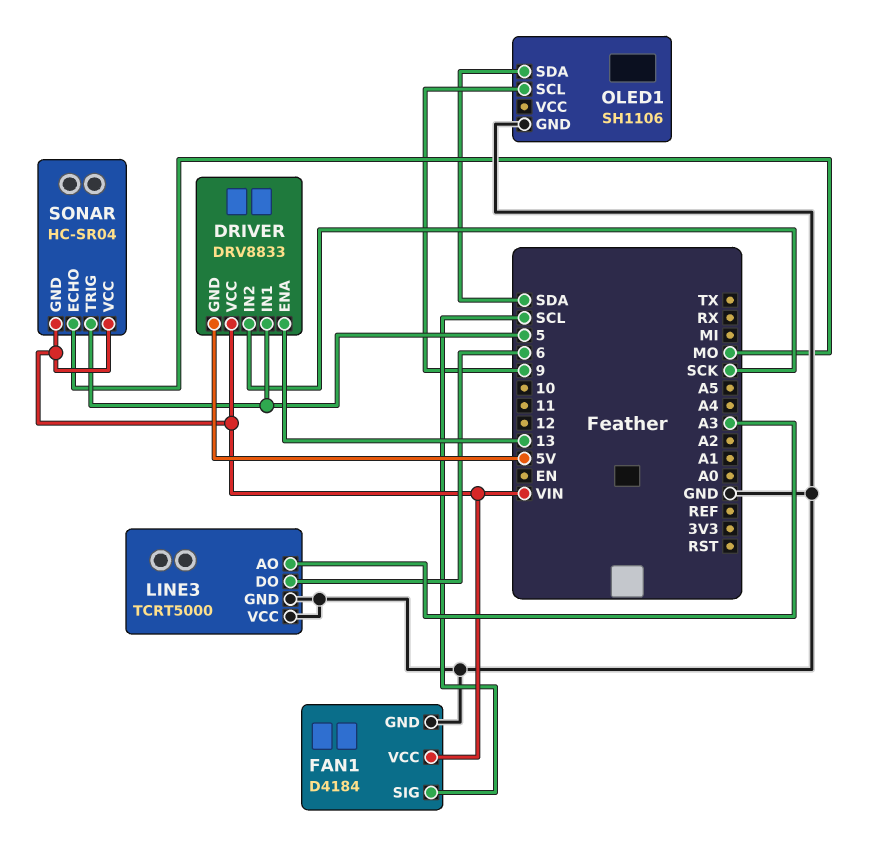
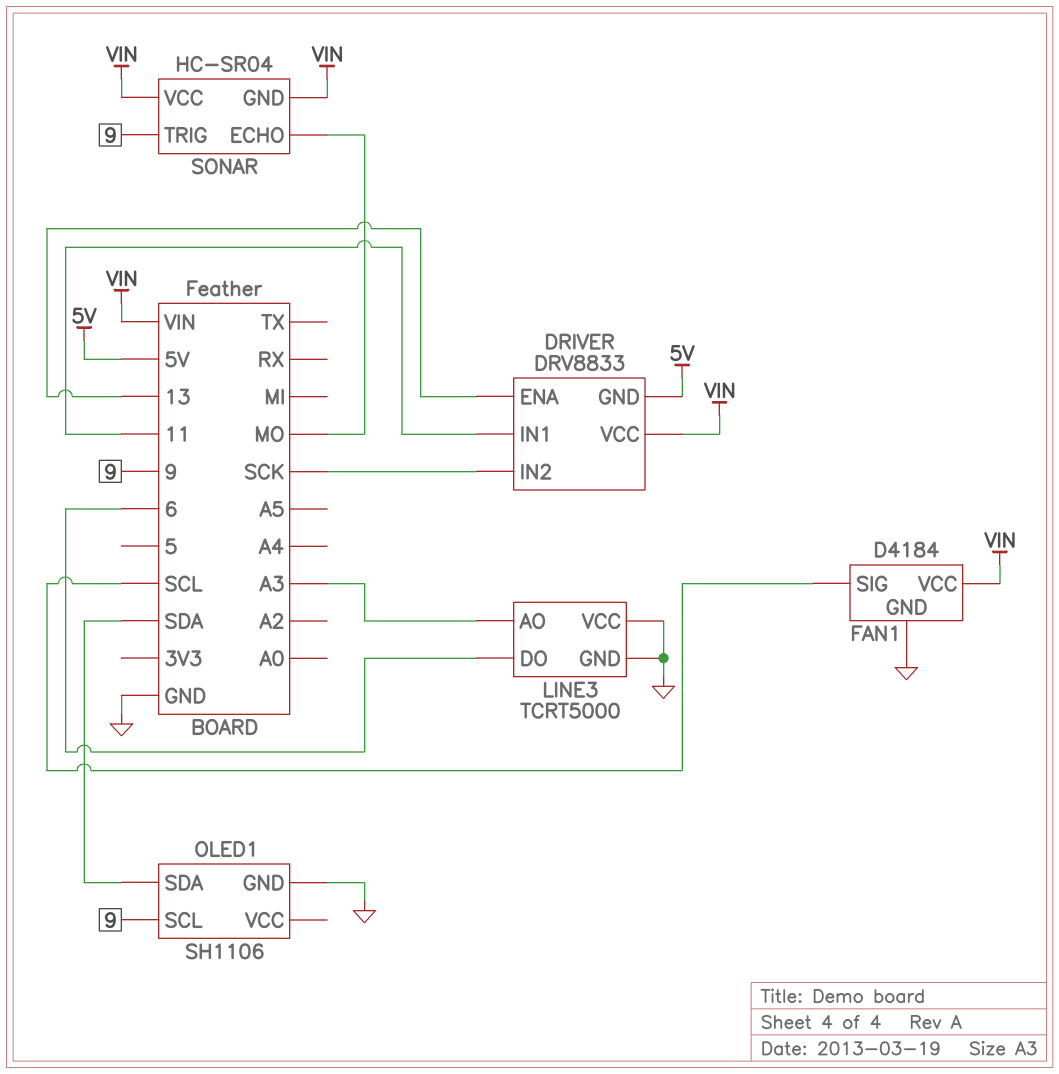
DRIVER pin IN1: 5 -> 11
SONAR pin TRIG: 5 -> 9

